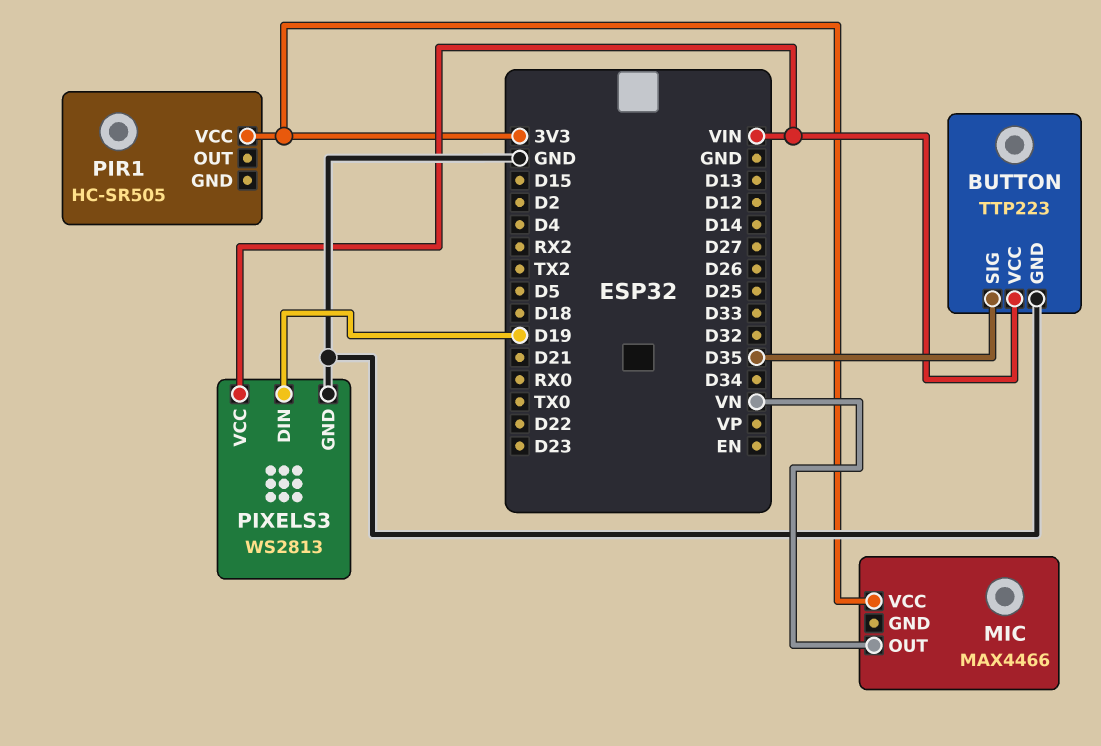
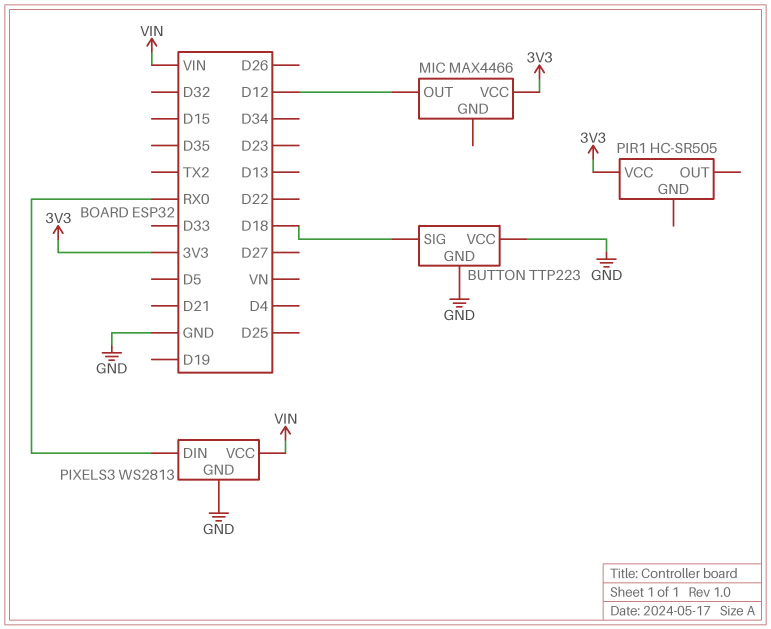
BUTTON pin SIG: D35 -> D18
BUTTON pin VCC: VIN -> GND
MIC pin OUT: VN -> D12
PIXELS3 pin DIN: D19 -> RX0

